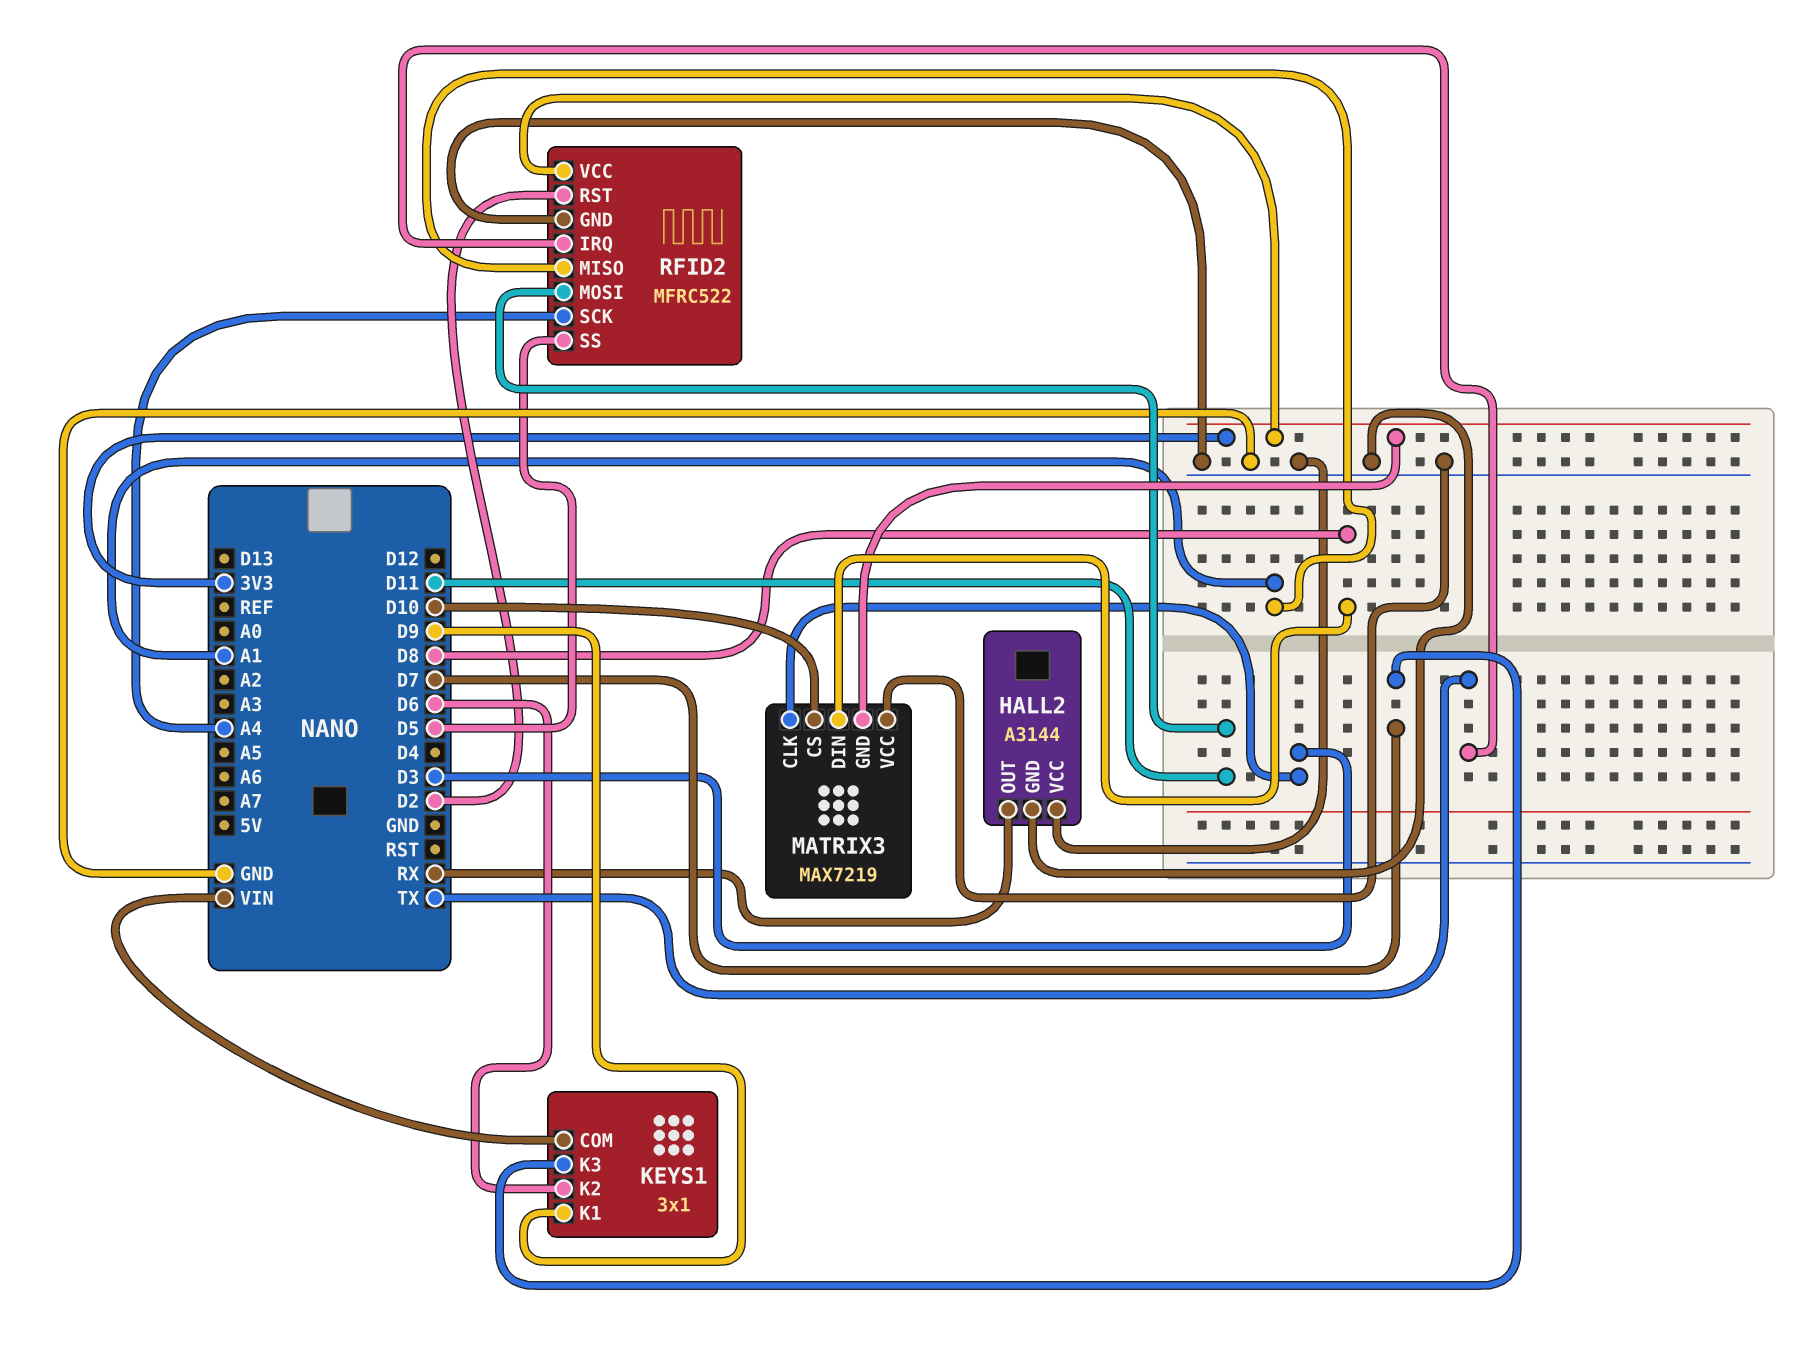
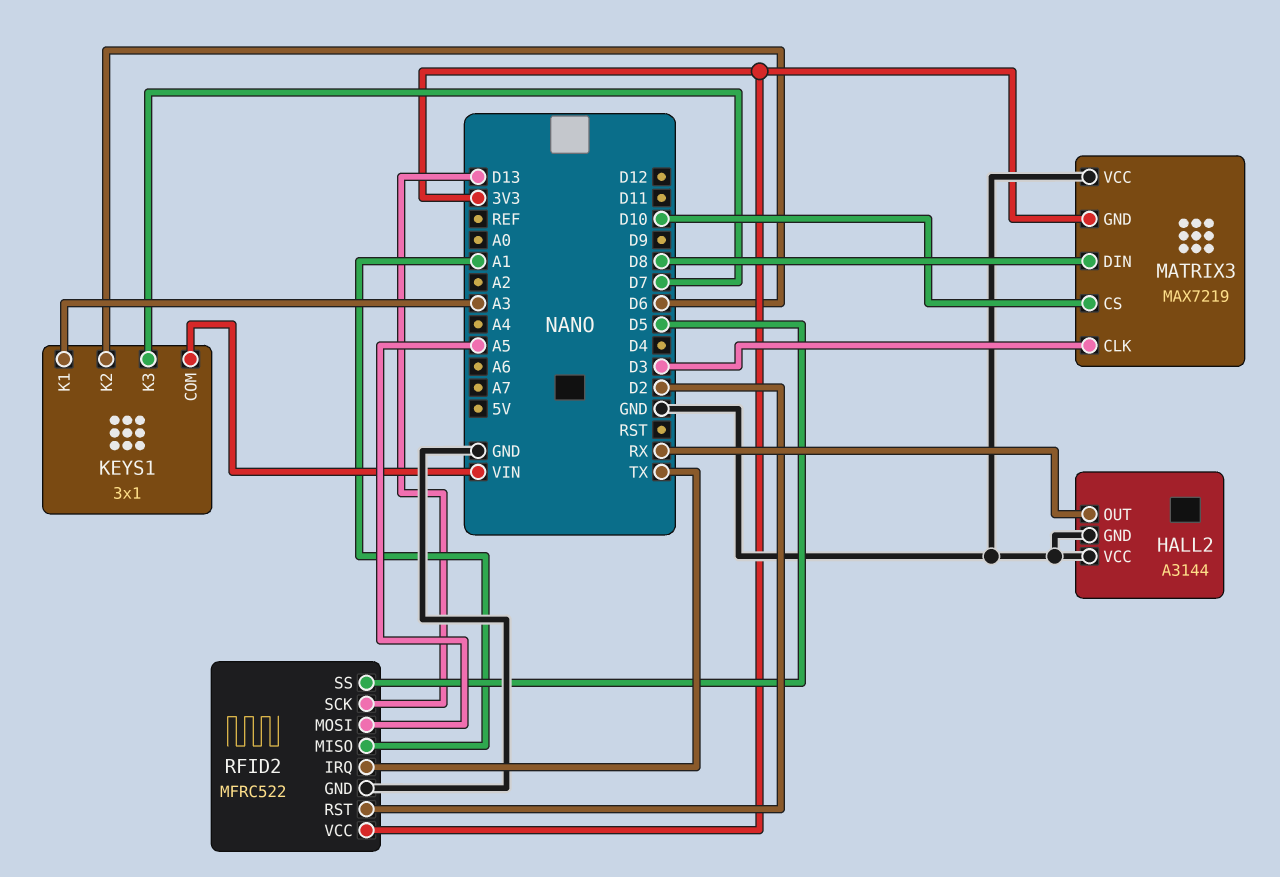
KEYS1 pin K1: D9 -> A3
RFID2 pin MOSI: D11 -> A5
RFID2 pin SCK: A4 -> D13

